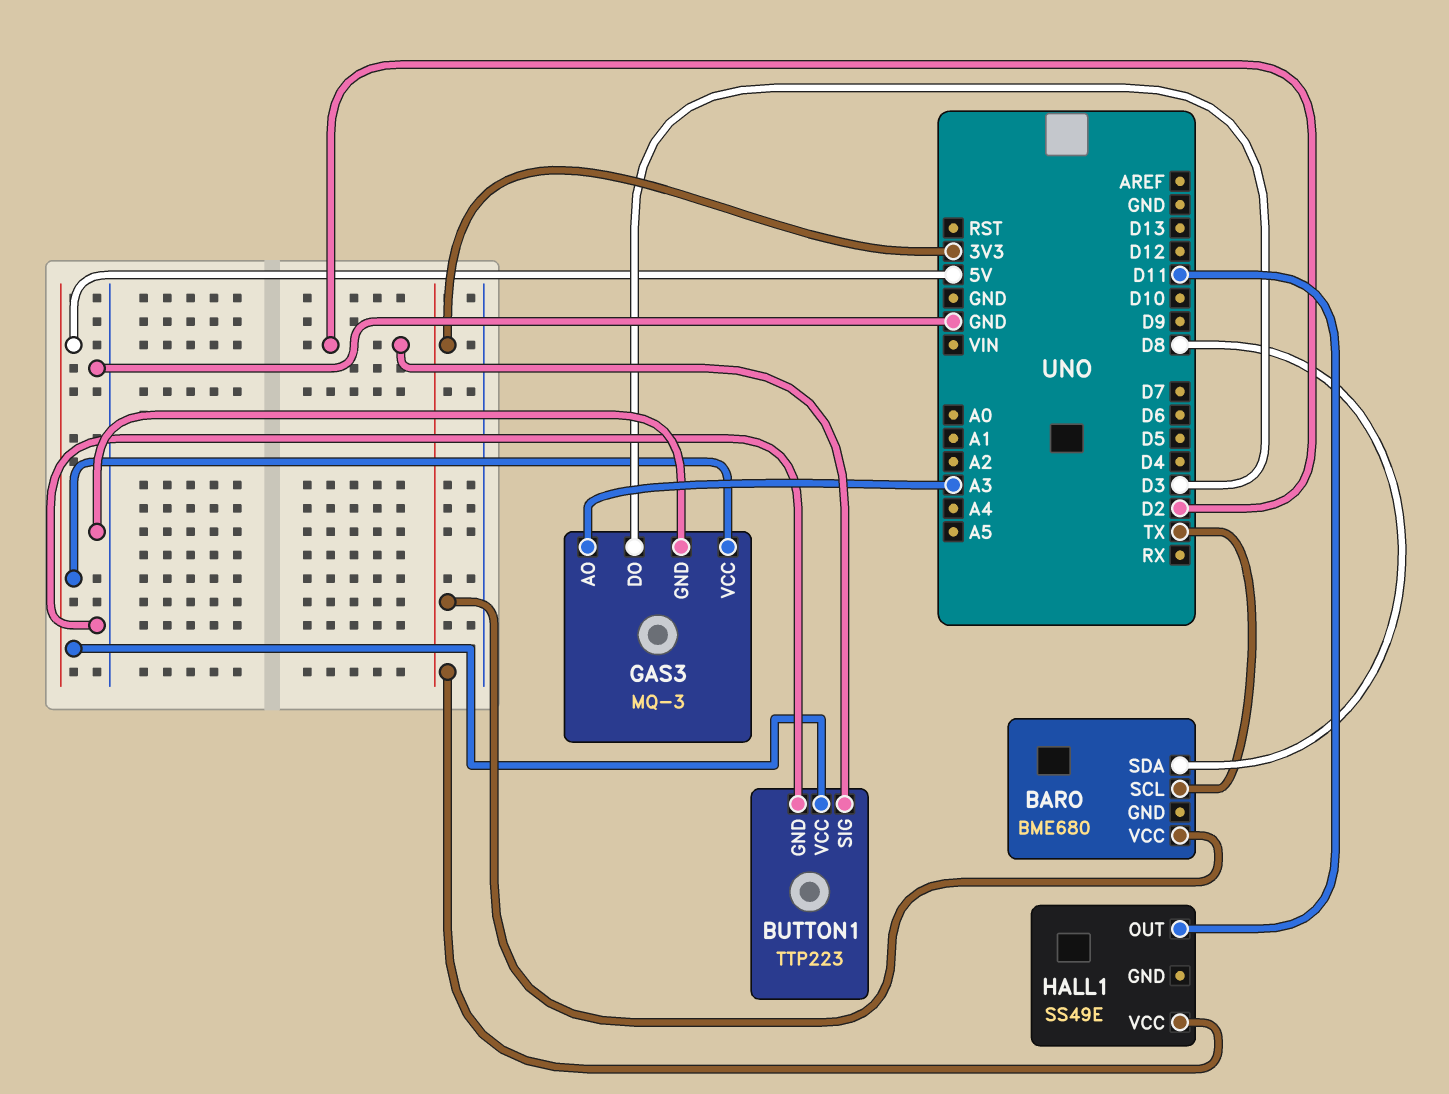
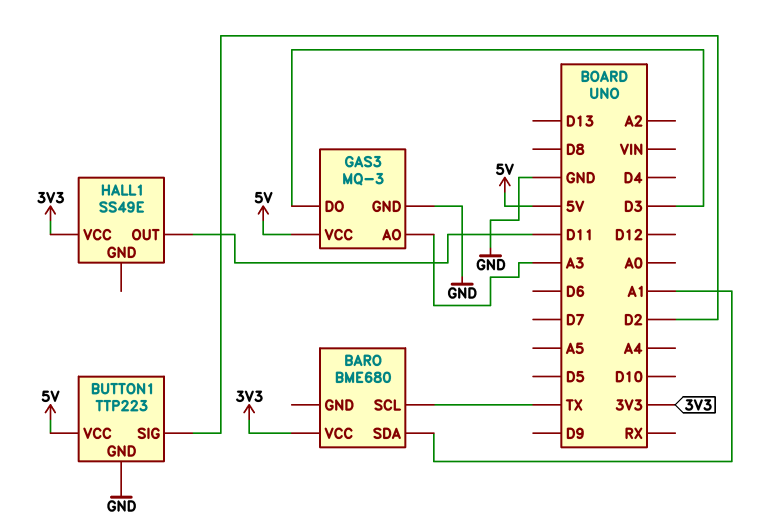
BARO pin SDA: D8 -> A1

